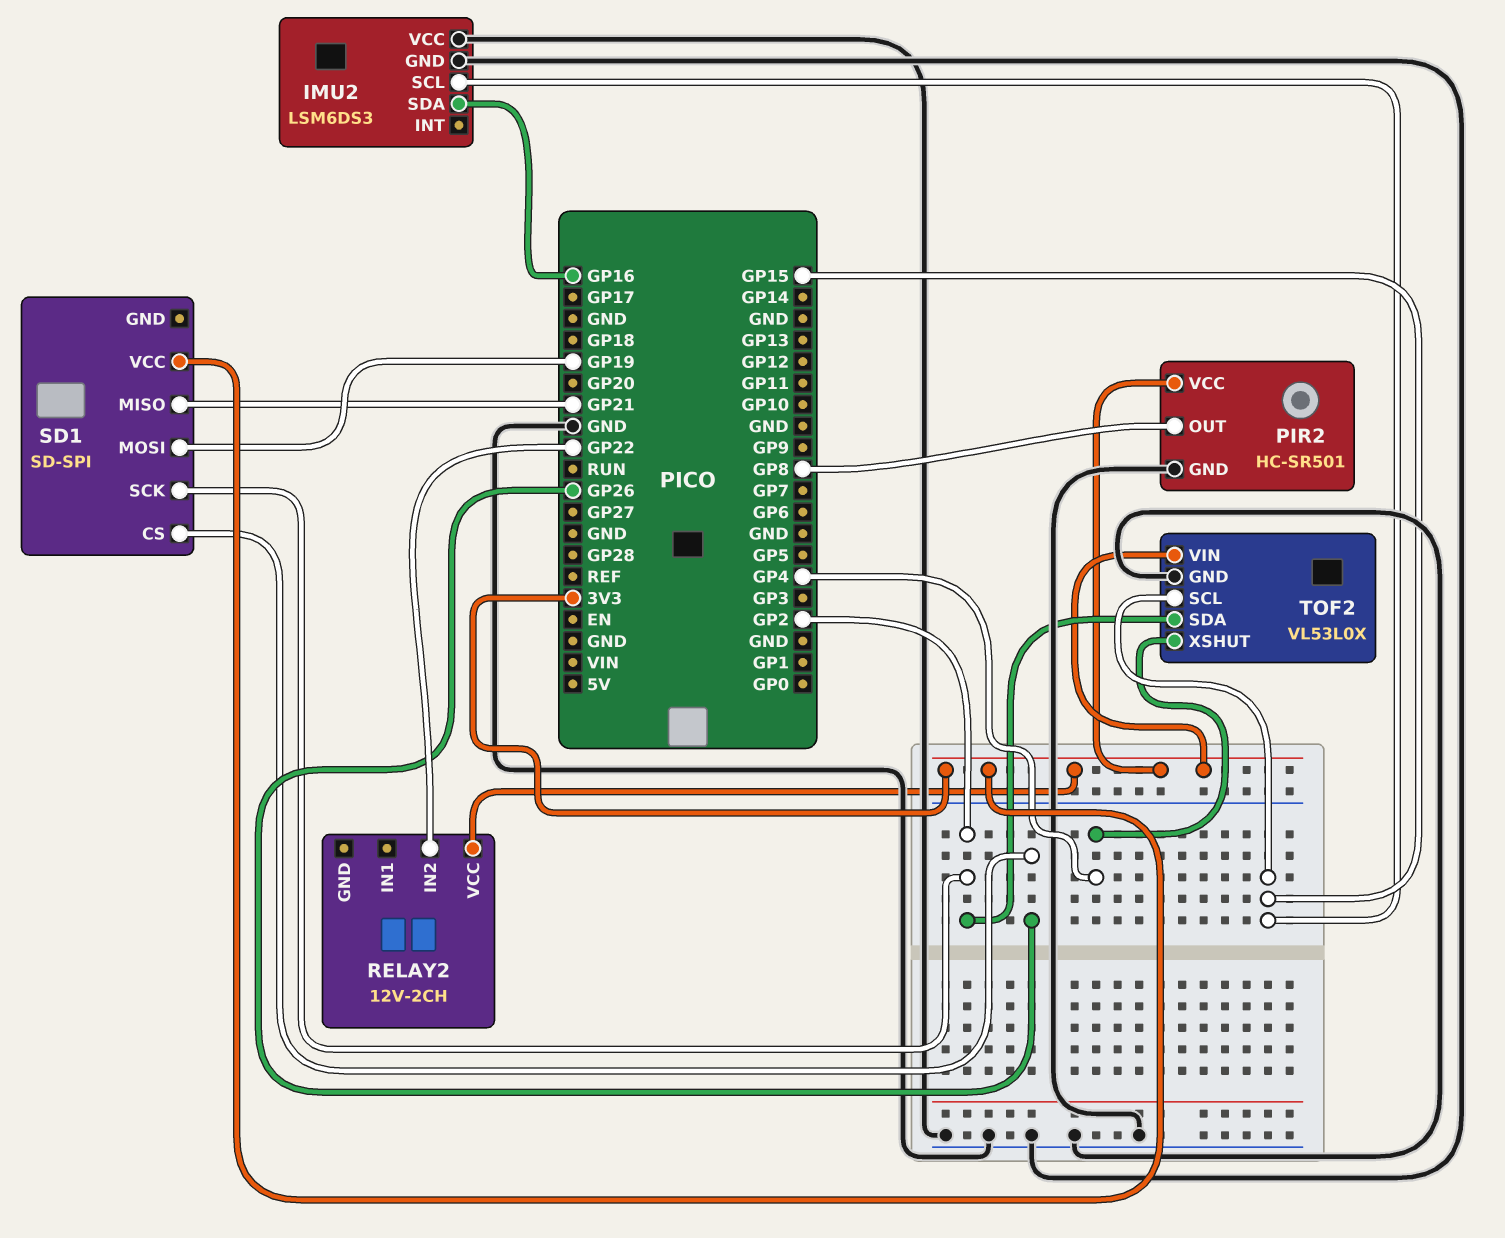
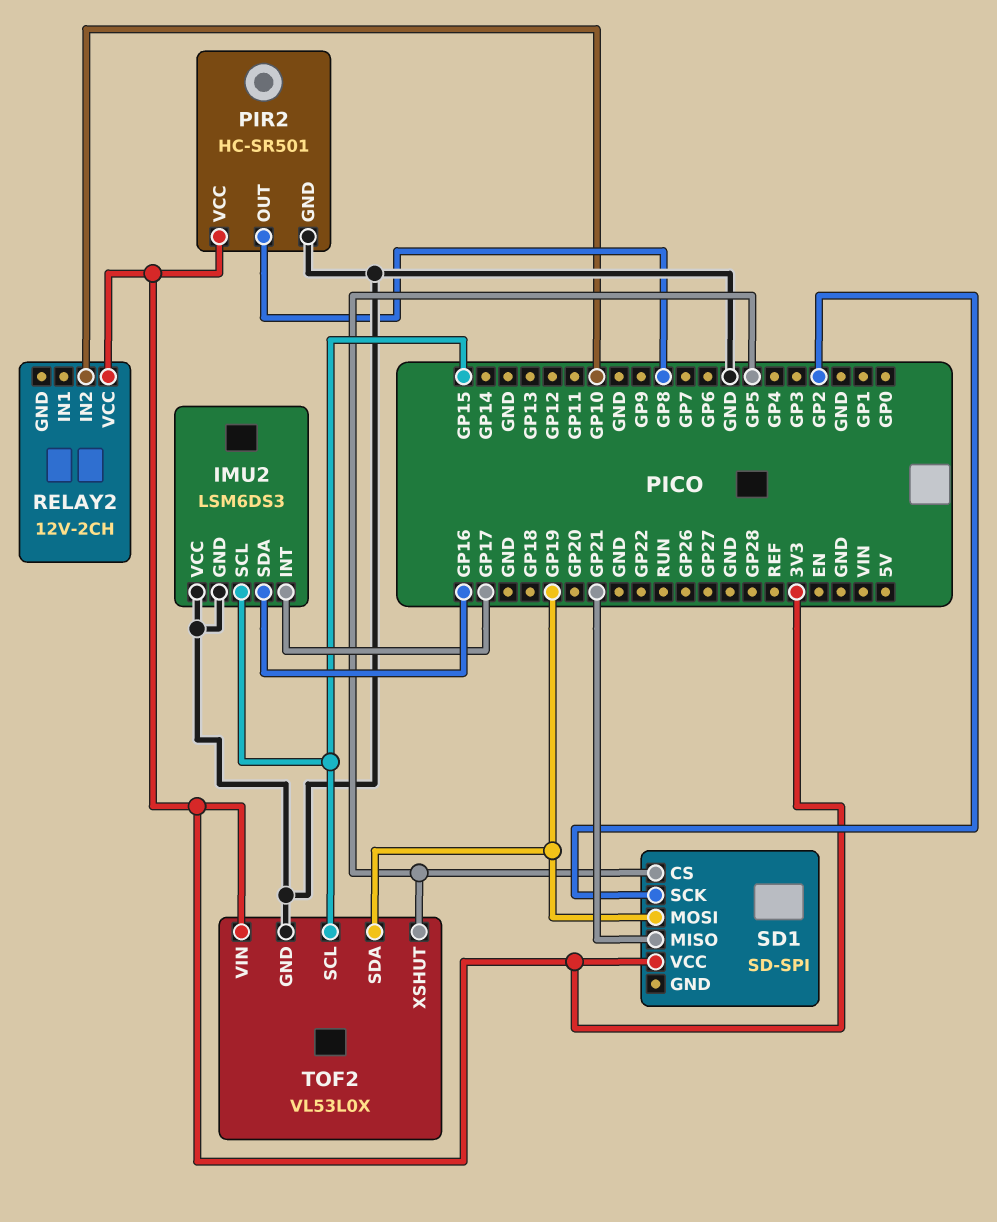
IMU2 pin INT: none -> GP17
RELAY2 pin IN2: GP22 -> GP10
SD1 pin CS: GP26 -> GP5
TOF2 pin SDA: GP2 -> GP19
TOF2 pin XSHUT: GP4 -> GP5

